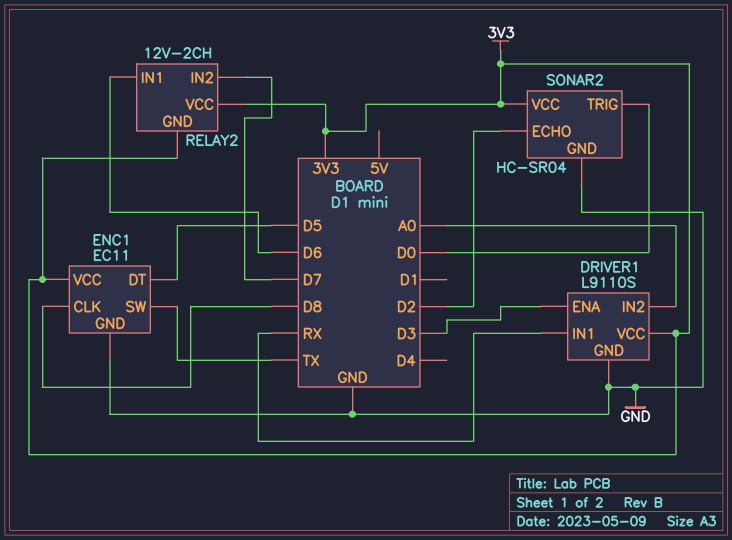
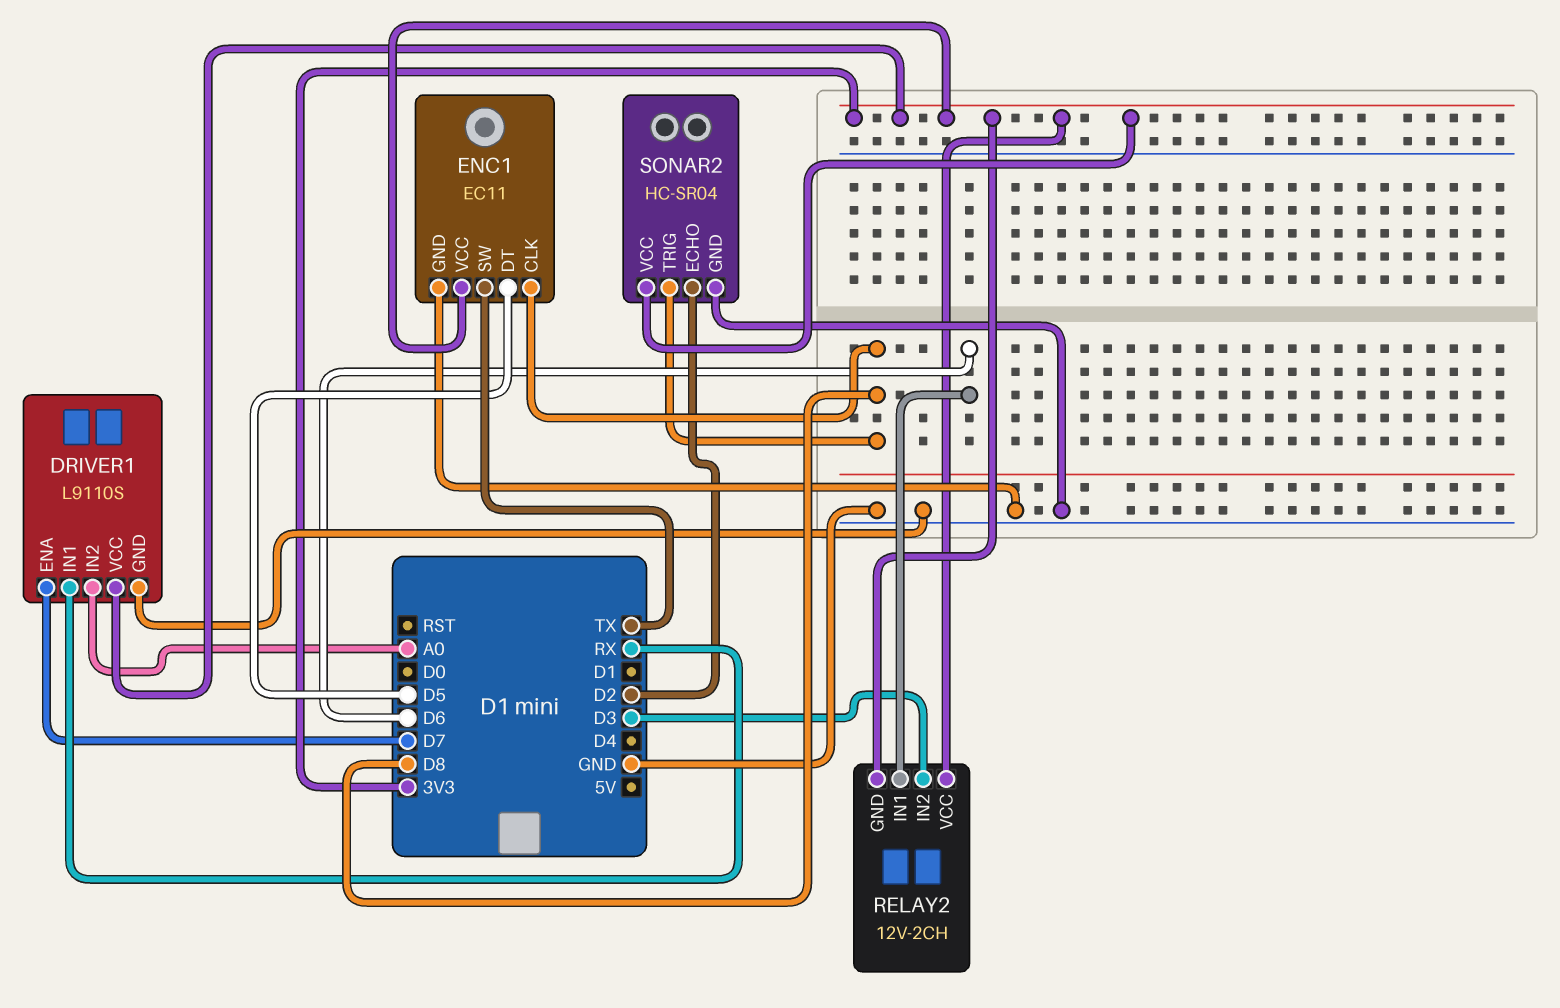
DRIVER1 pin ENA: D3 -> D7
RELAY2 pin IN2: D7 -> D3
SONAR2 pin TRIG: D0 -> D8

